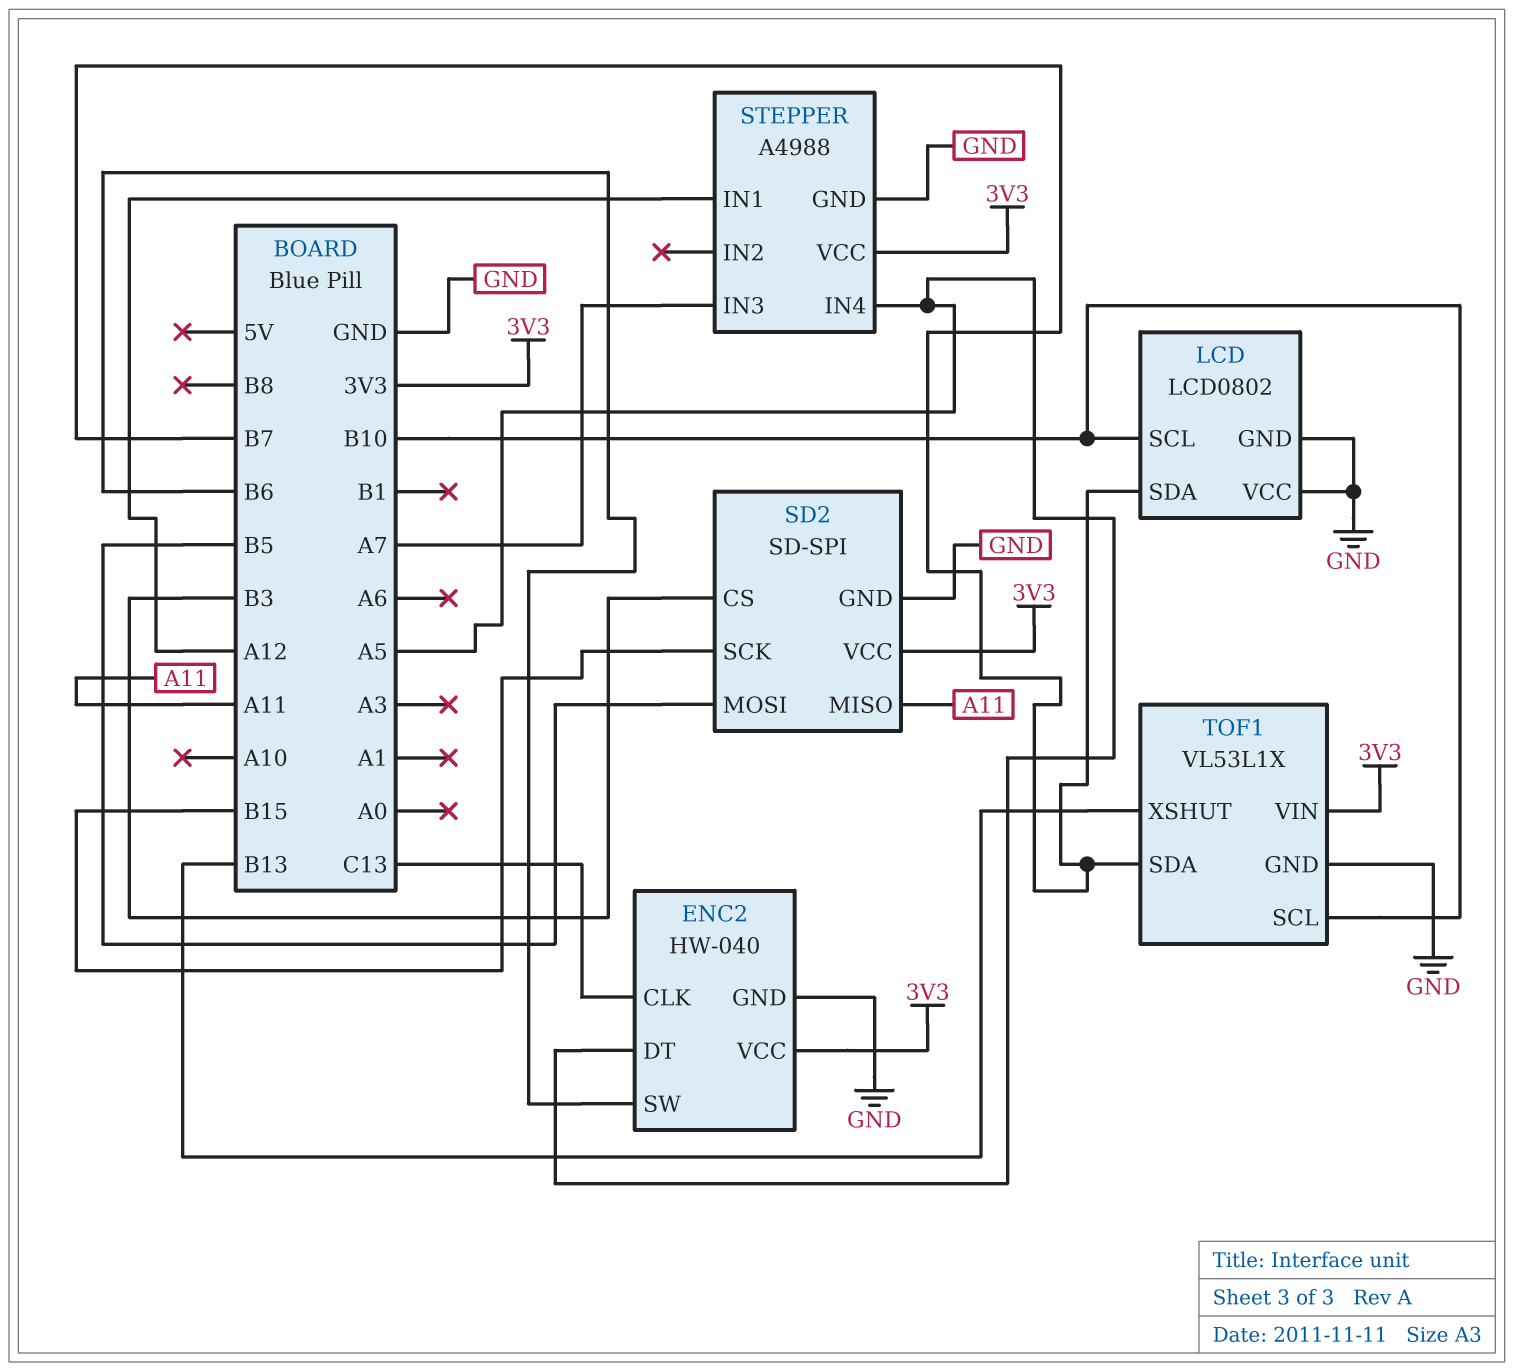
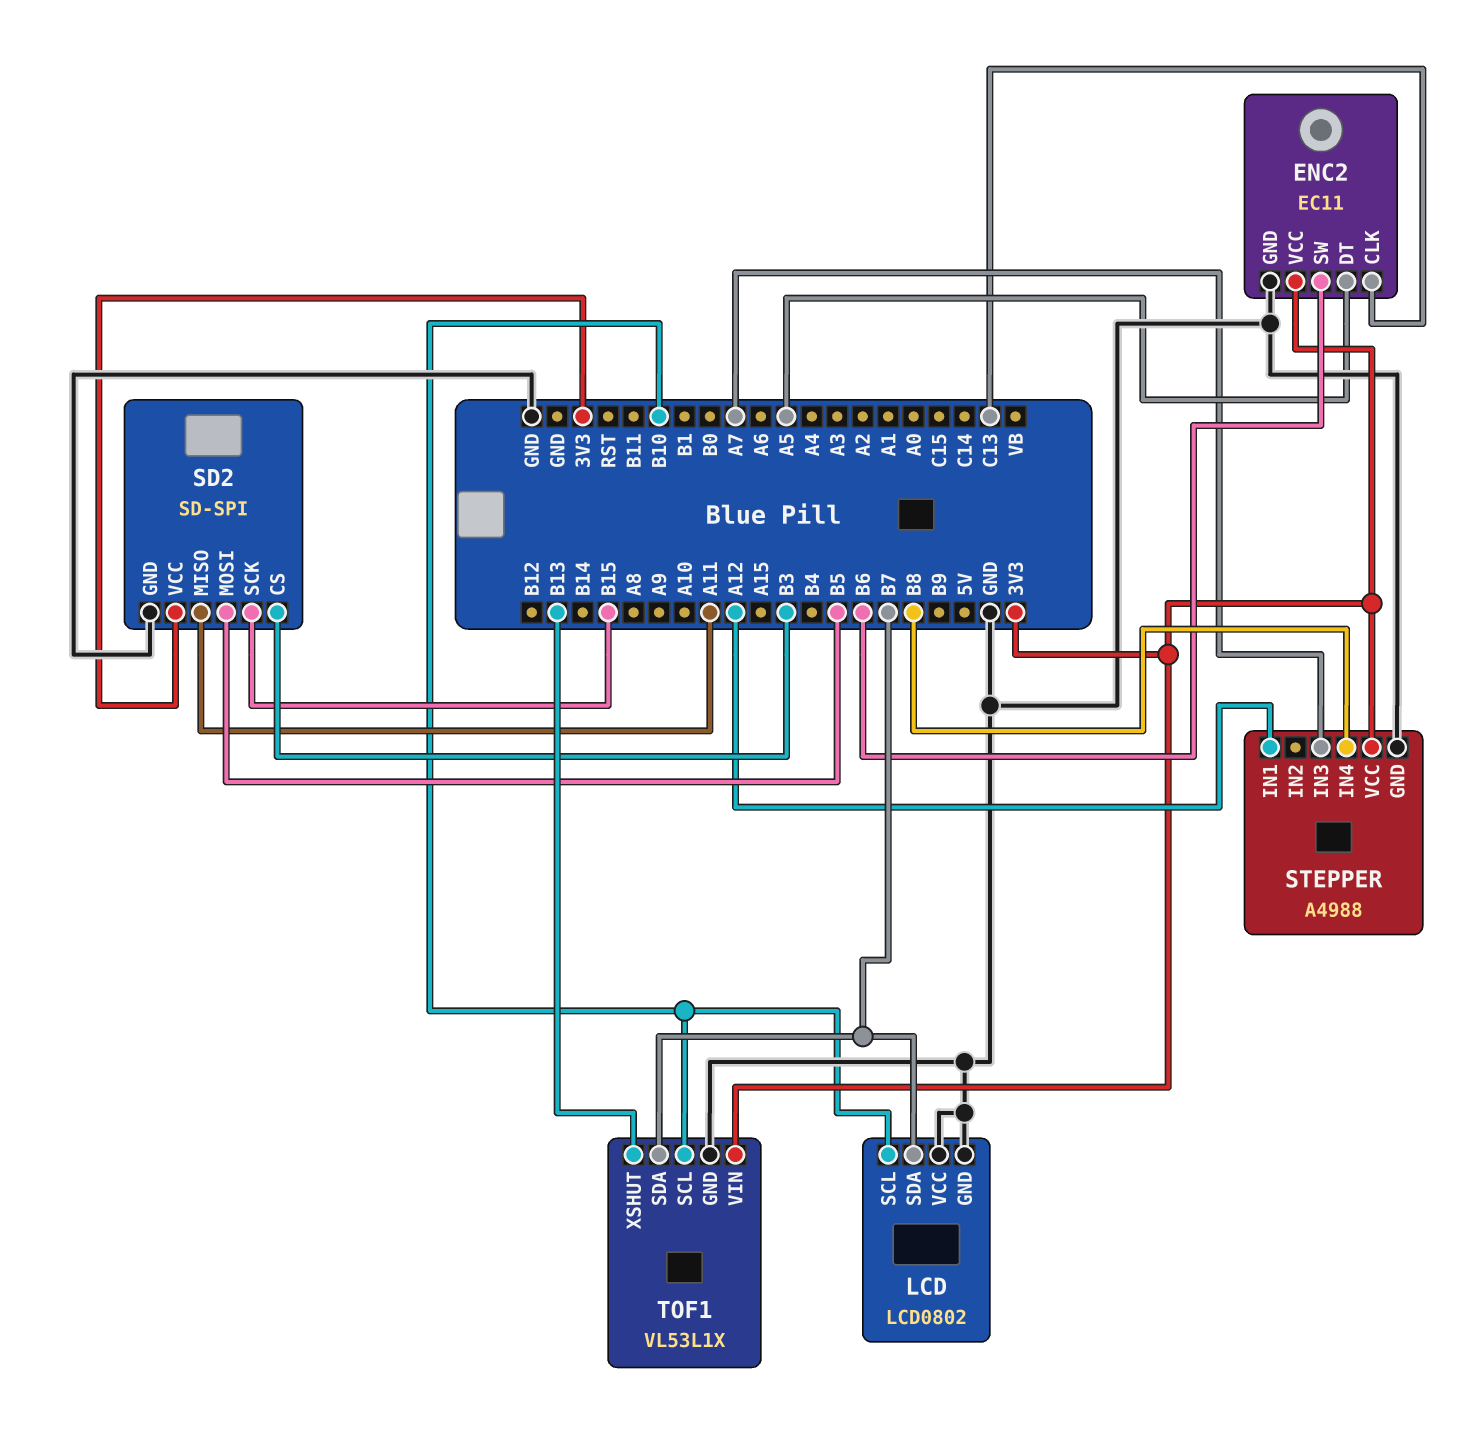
ENC2: HW-040 -> EC11
STEPPER pin IN4: A5 -> B8

